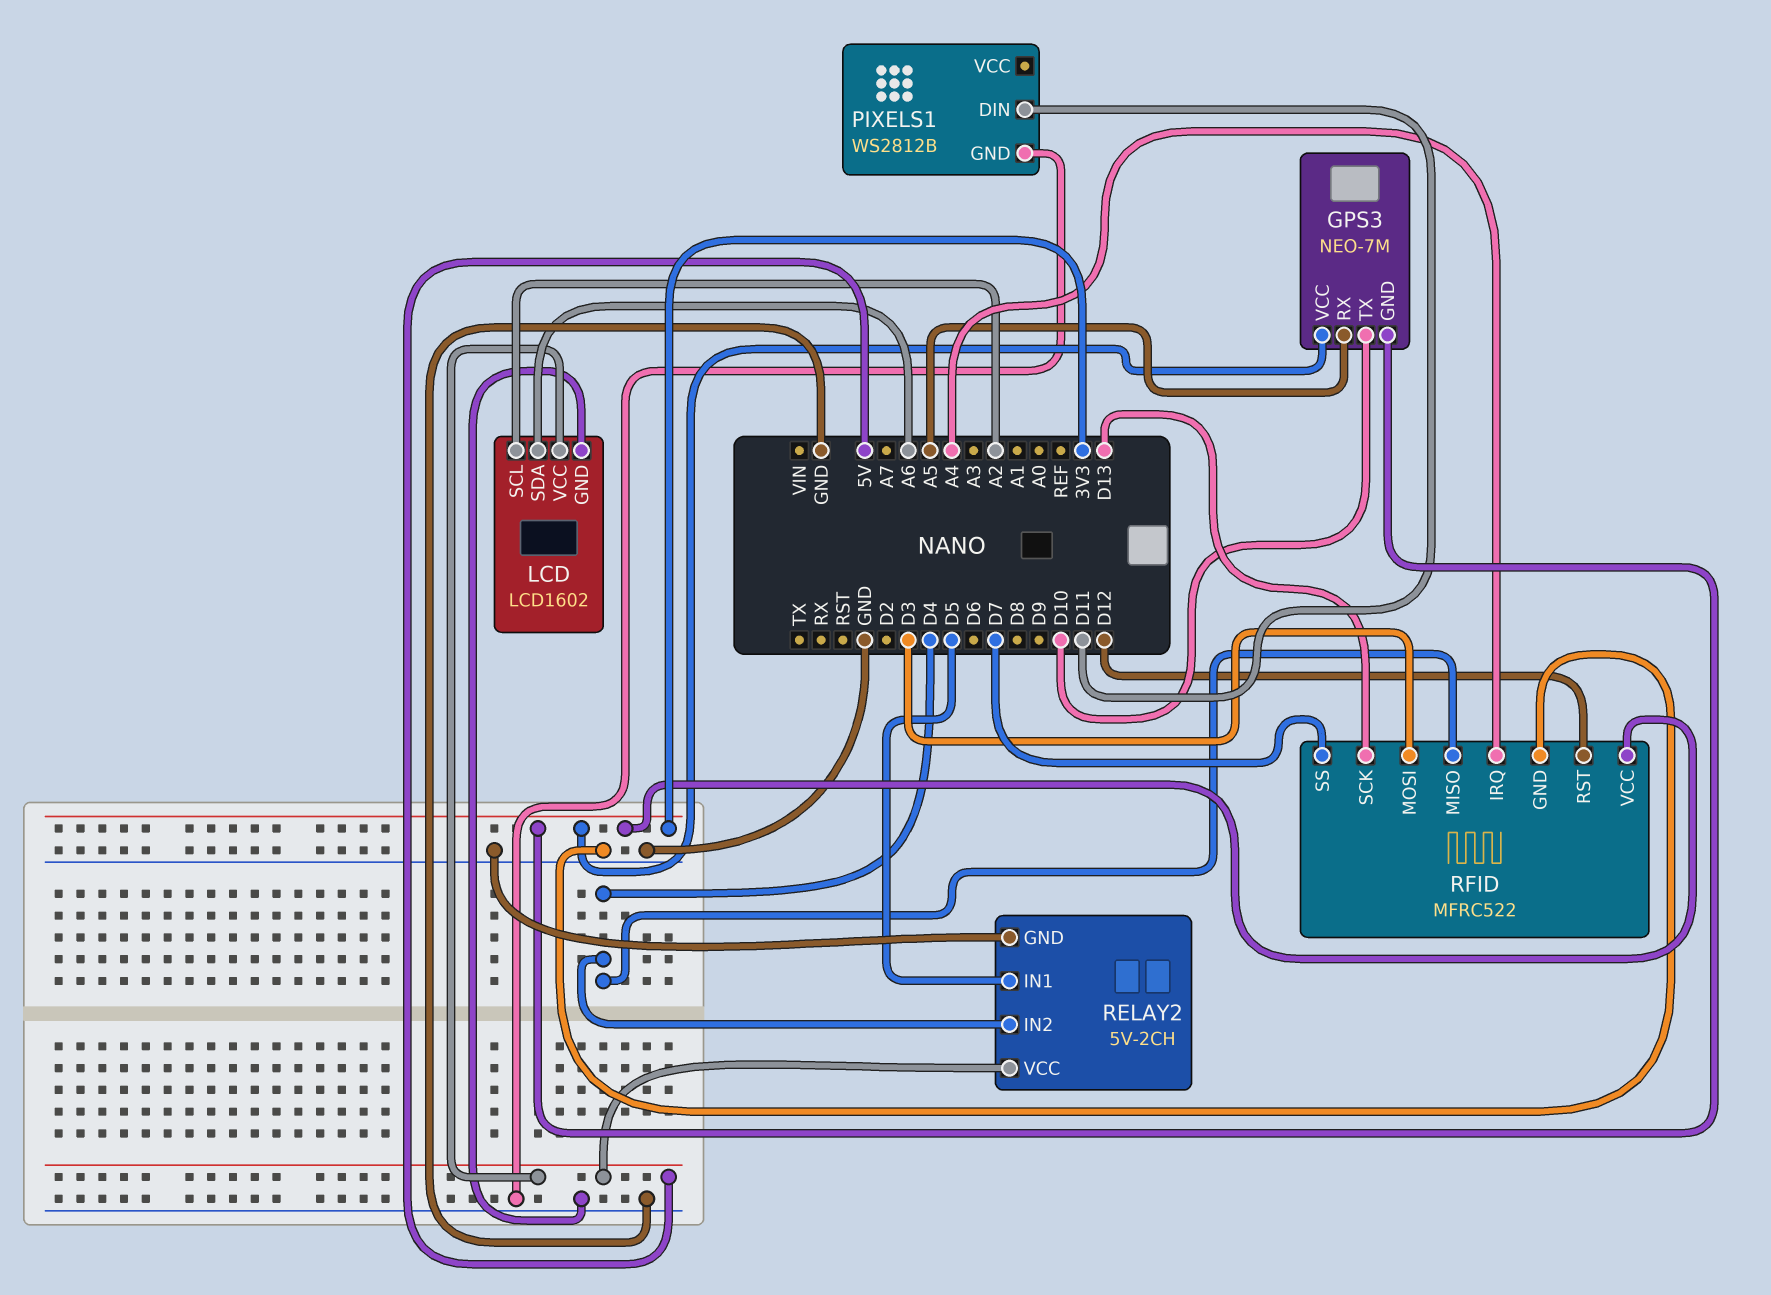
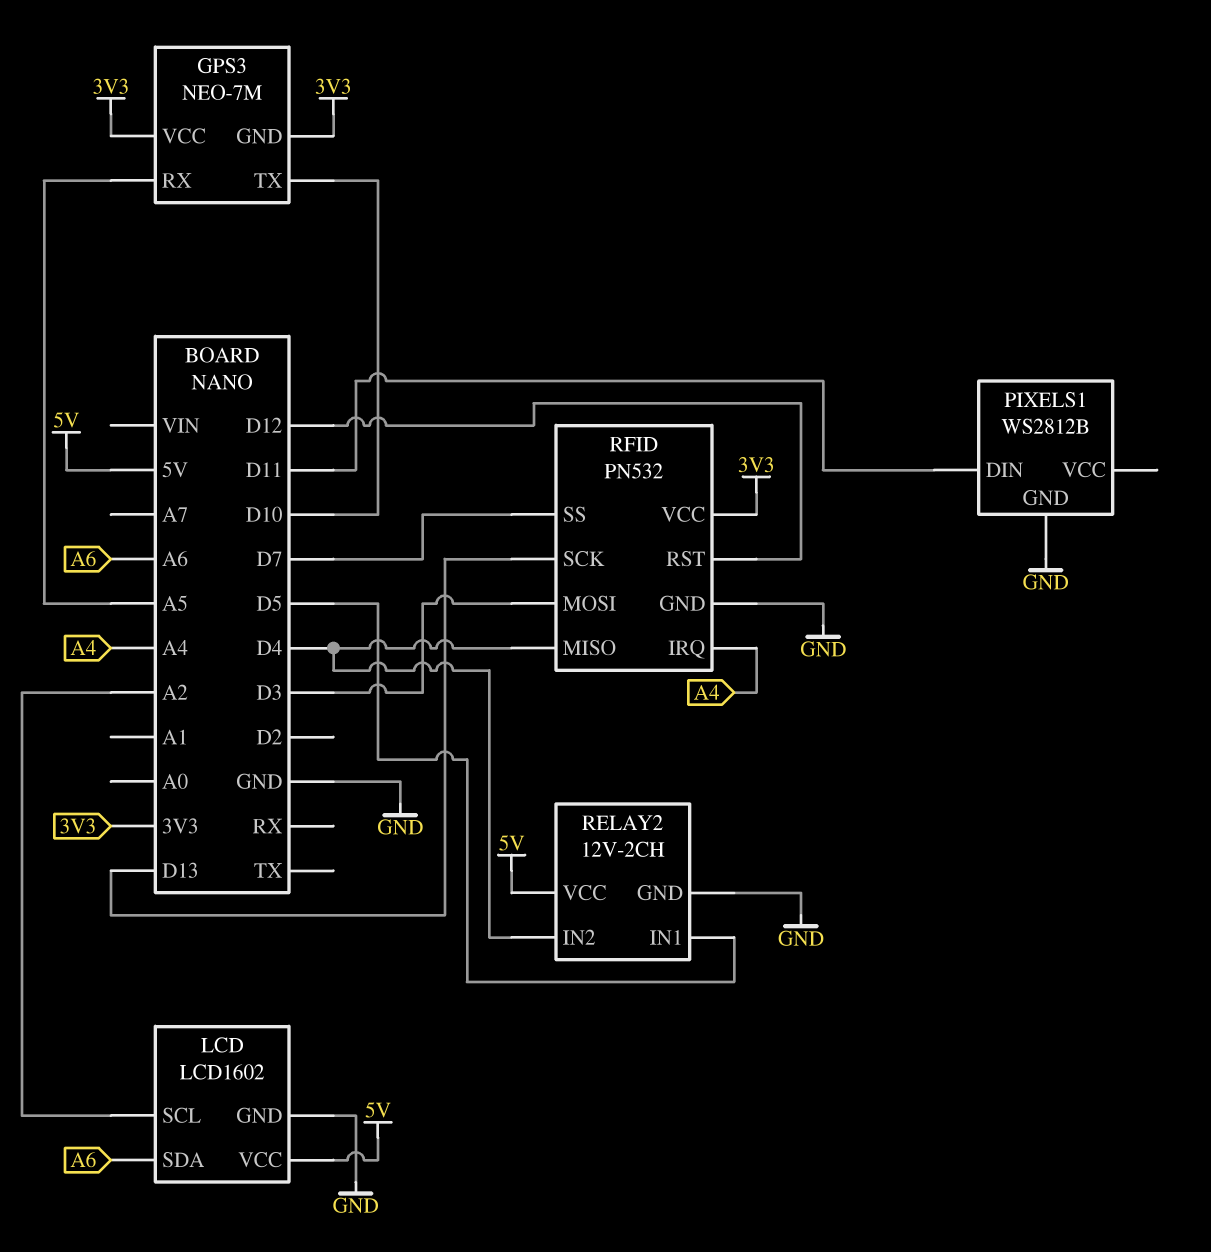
RELAY2: 5V-2CH -> 12V-2CH
RFID: MFRC522 -> PN532

